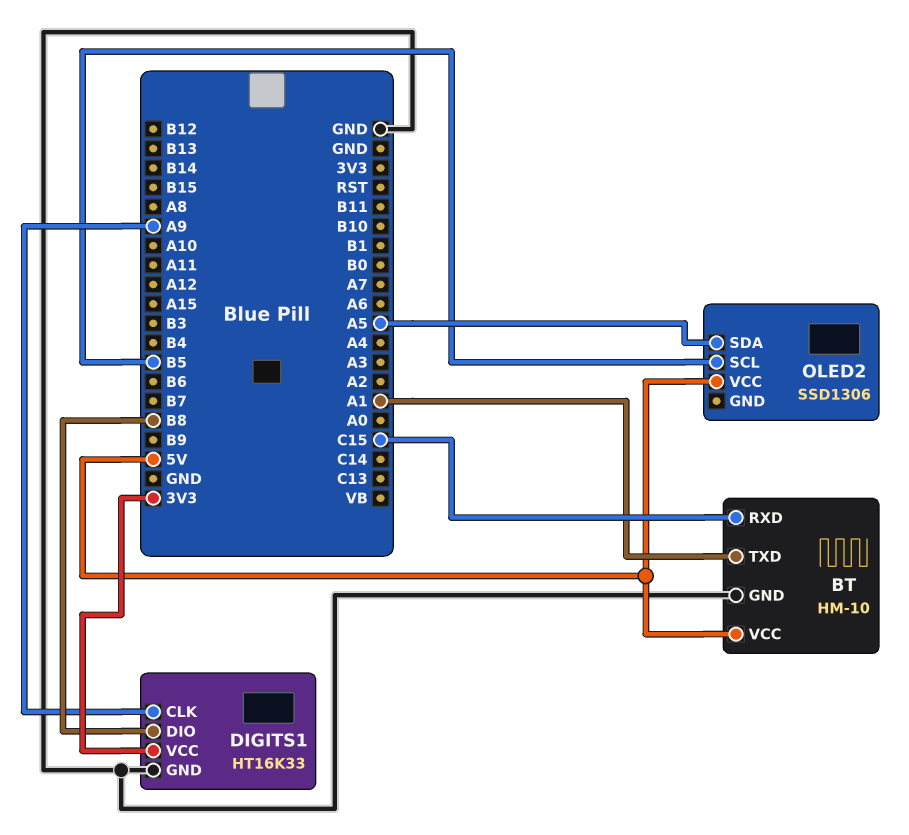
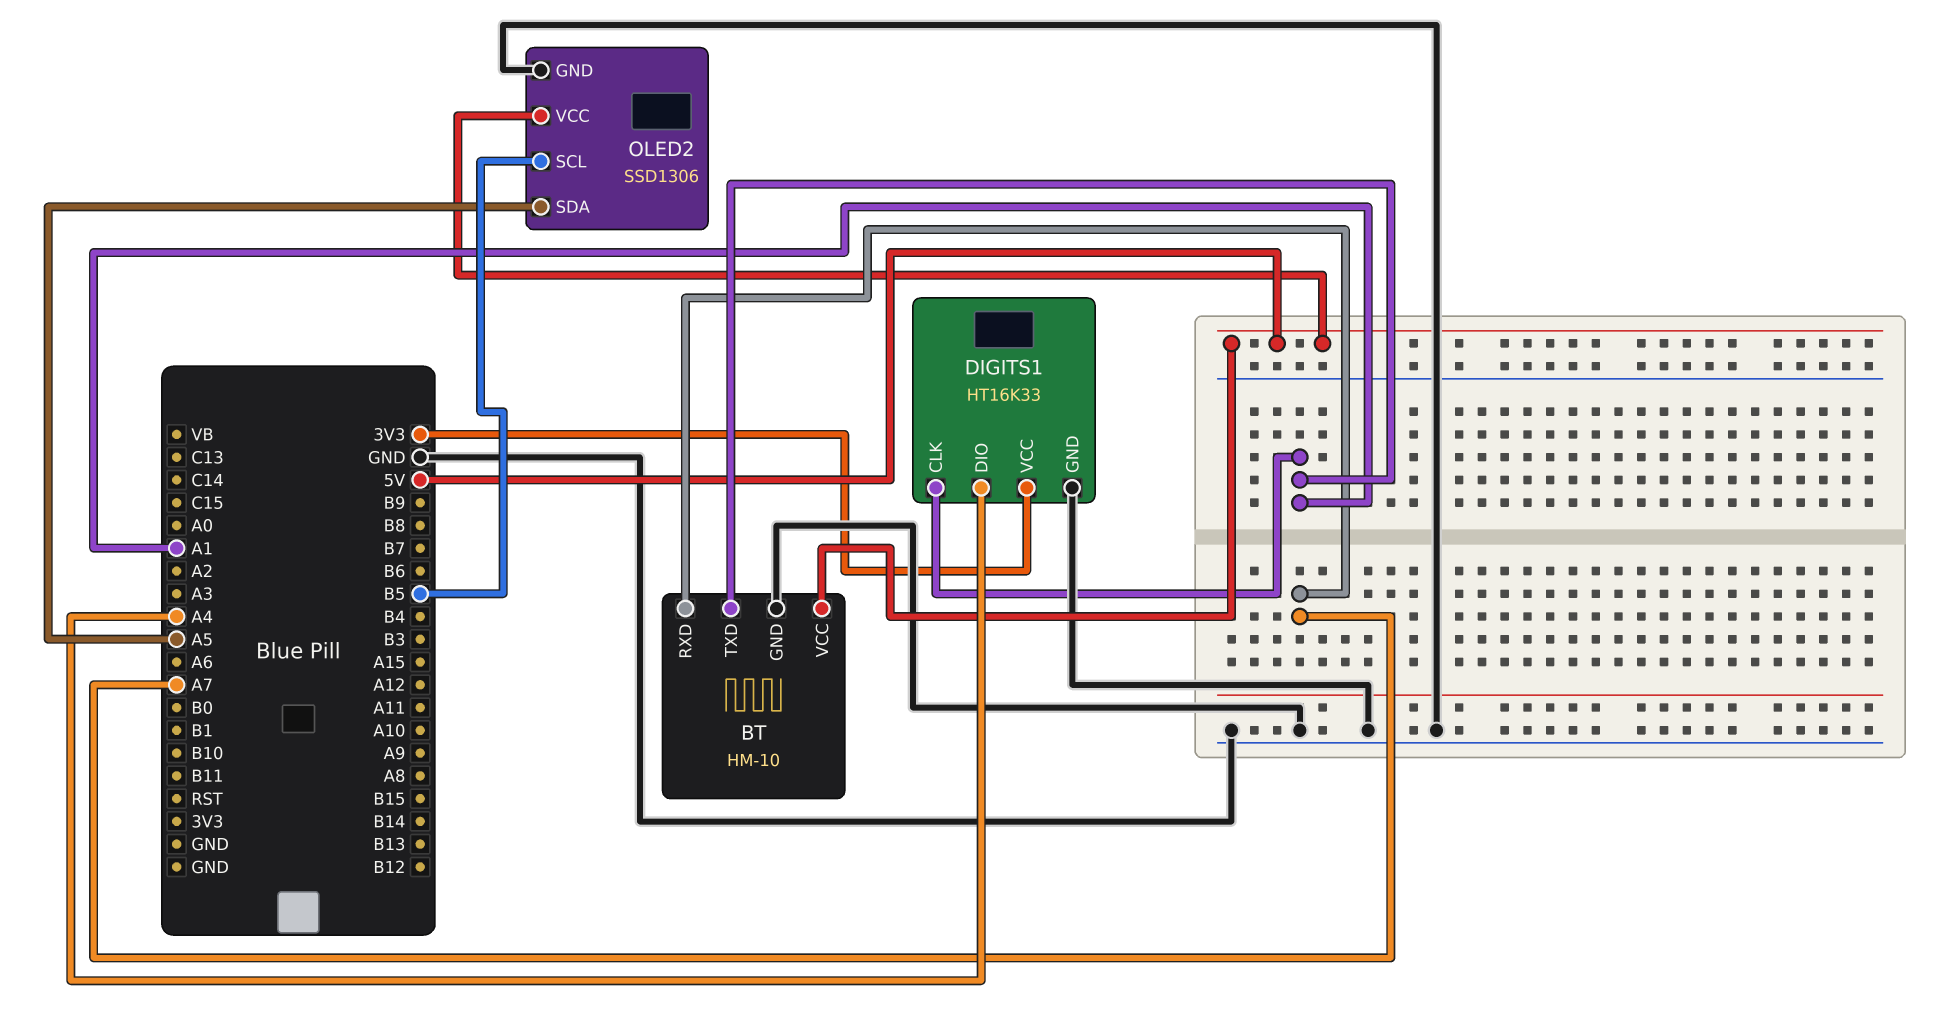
BT pin RXD: C15 -> A7
DIGITS1 pin CLK: A9 -> A1
DIGITS1 pin DIO: B8 -> A4
OLED2 pin GND: none -> GND

